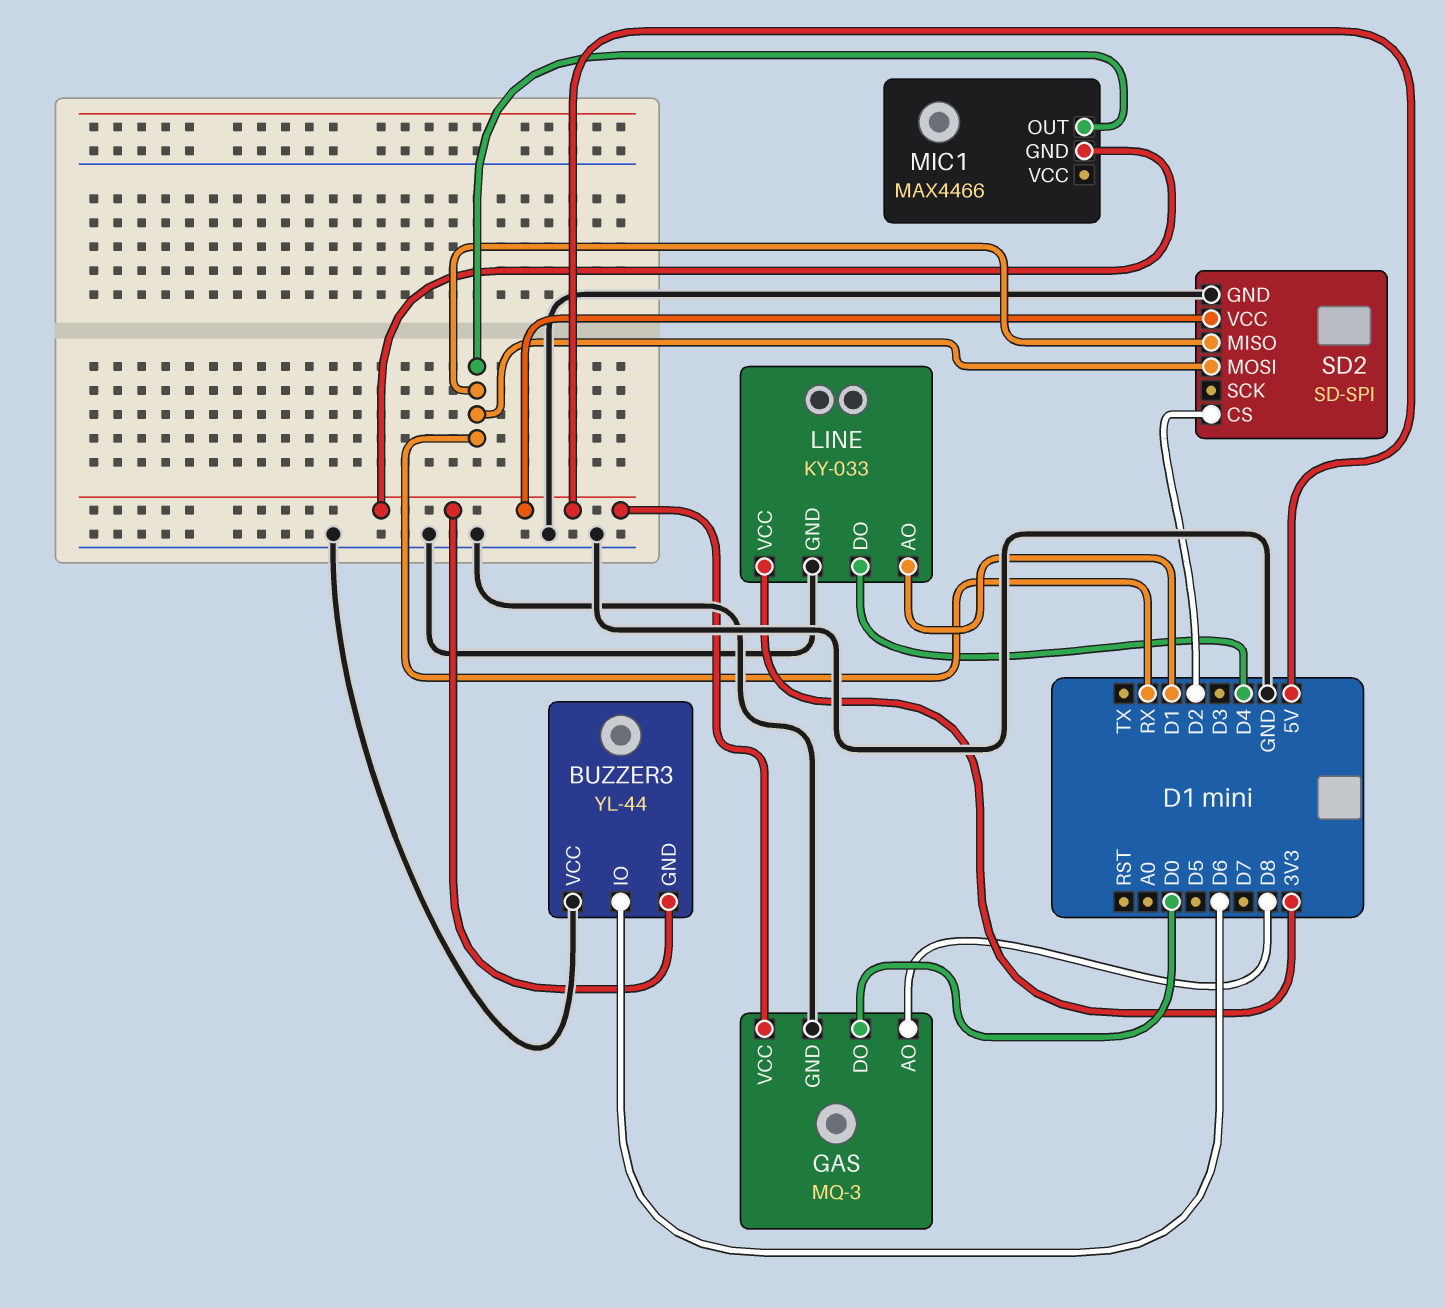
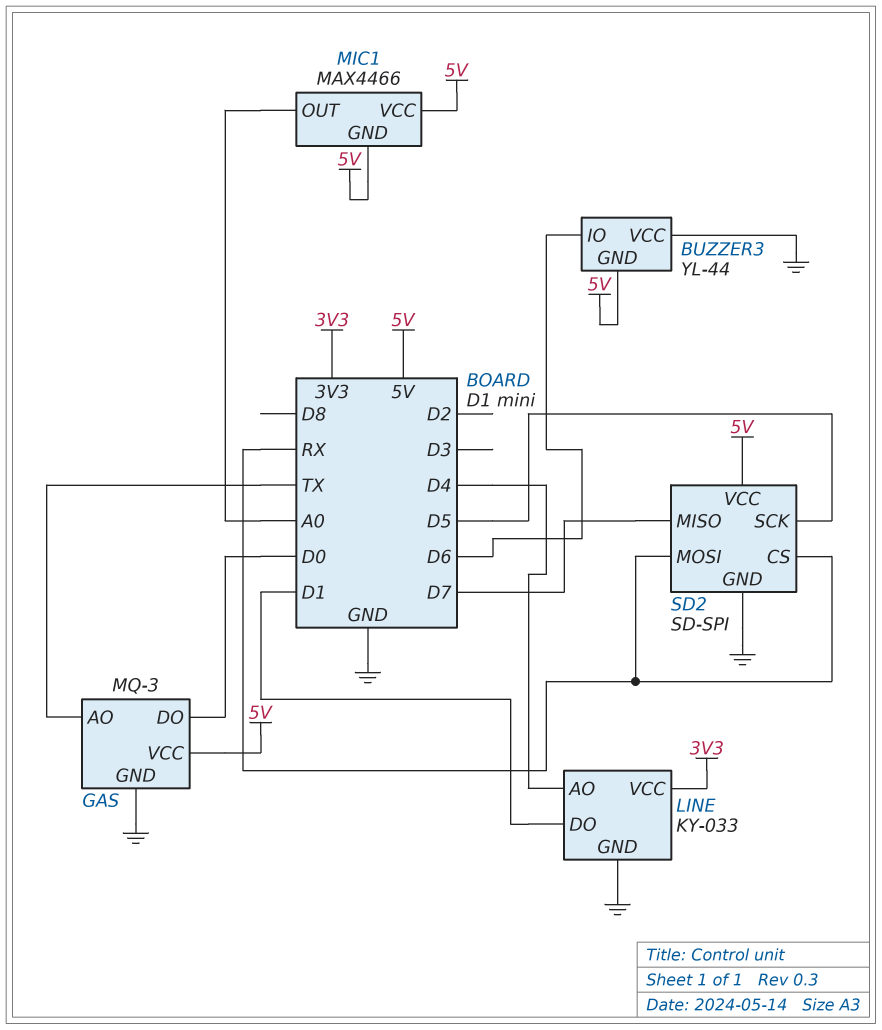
GAS pin AO: D8 -> TX
LINE pin AO: D1 -> D4
LINE pin DO: D4 -> D1
MIC1 pin OUT: RX -> A0
MIC1 pin VCC: none -> 5V
SD2 pin CS: D2 -> RX
SD2 pin MISO: RX -> D7
SD2 pin SCK: none -> D5

